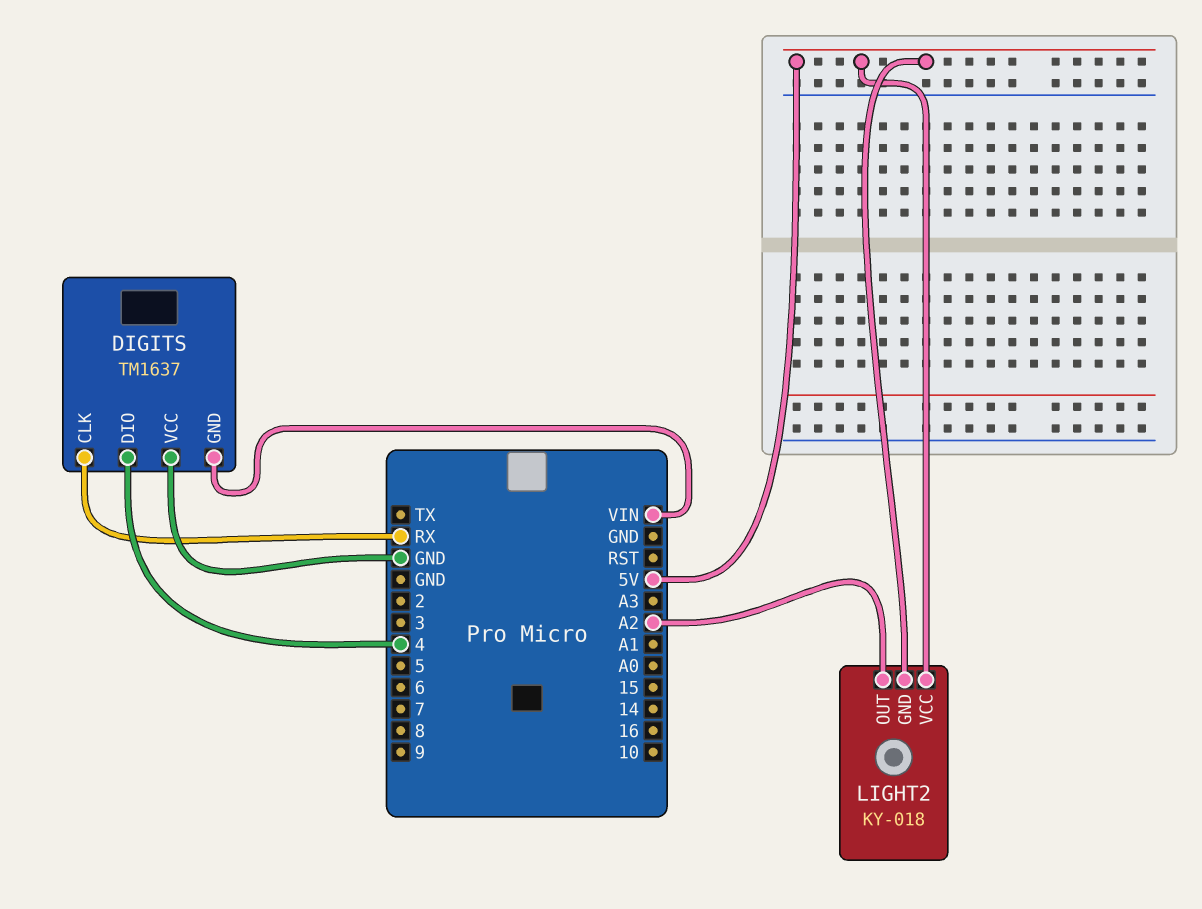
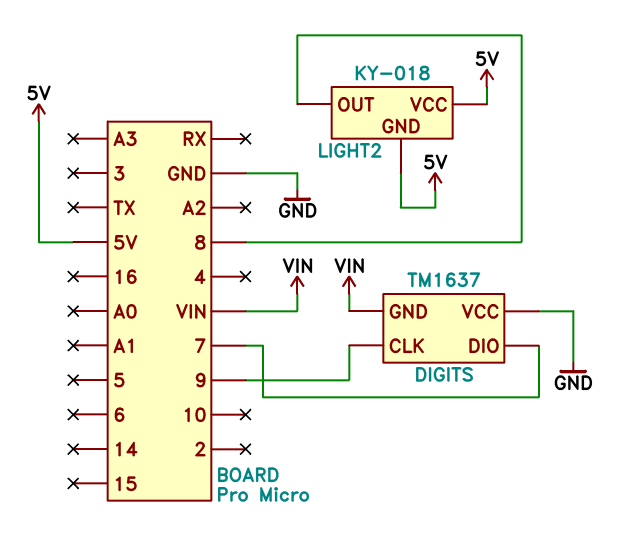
DIGITS pin CLK: RX -> 9
DIGITS pin DIO: 4 -> 7
LIGHT2 pin OUT: A2 -> 8

